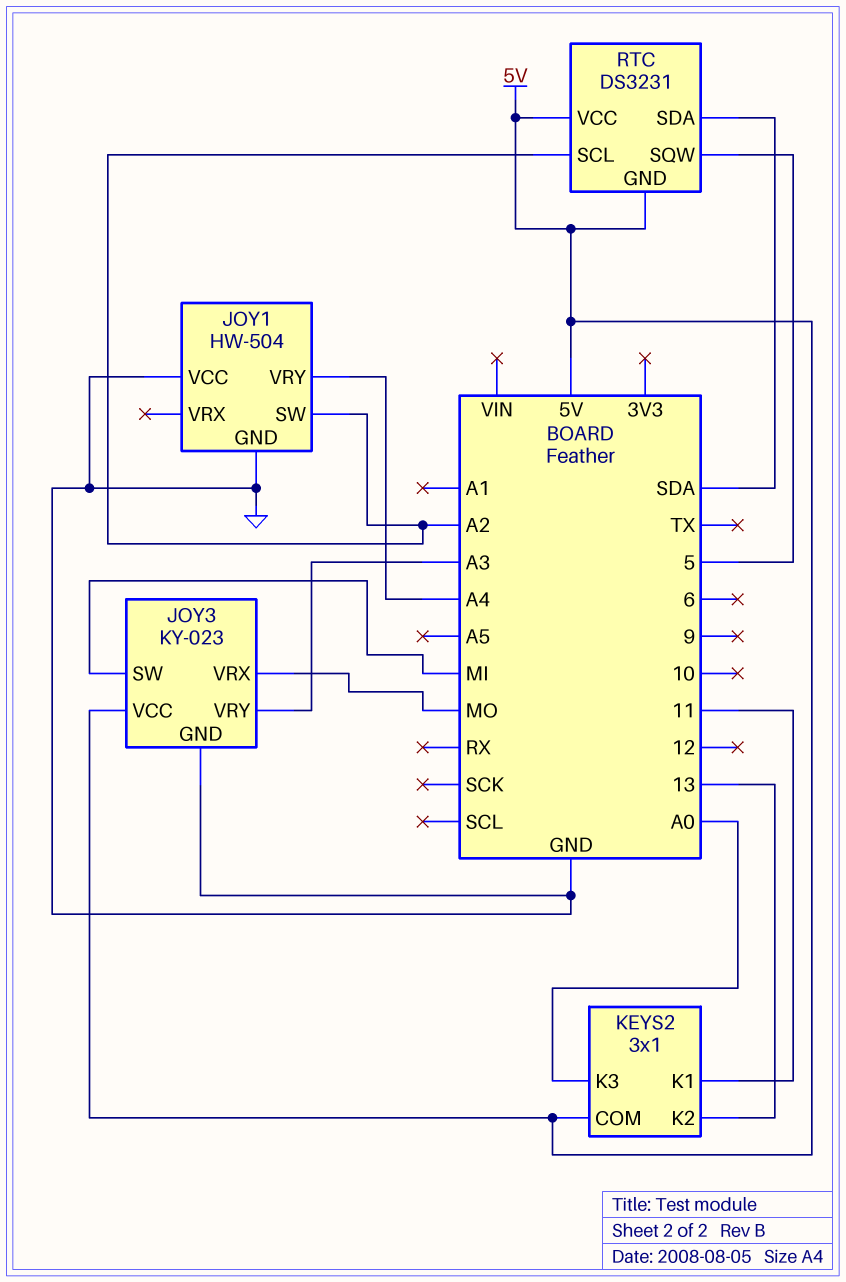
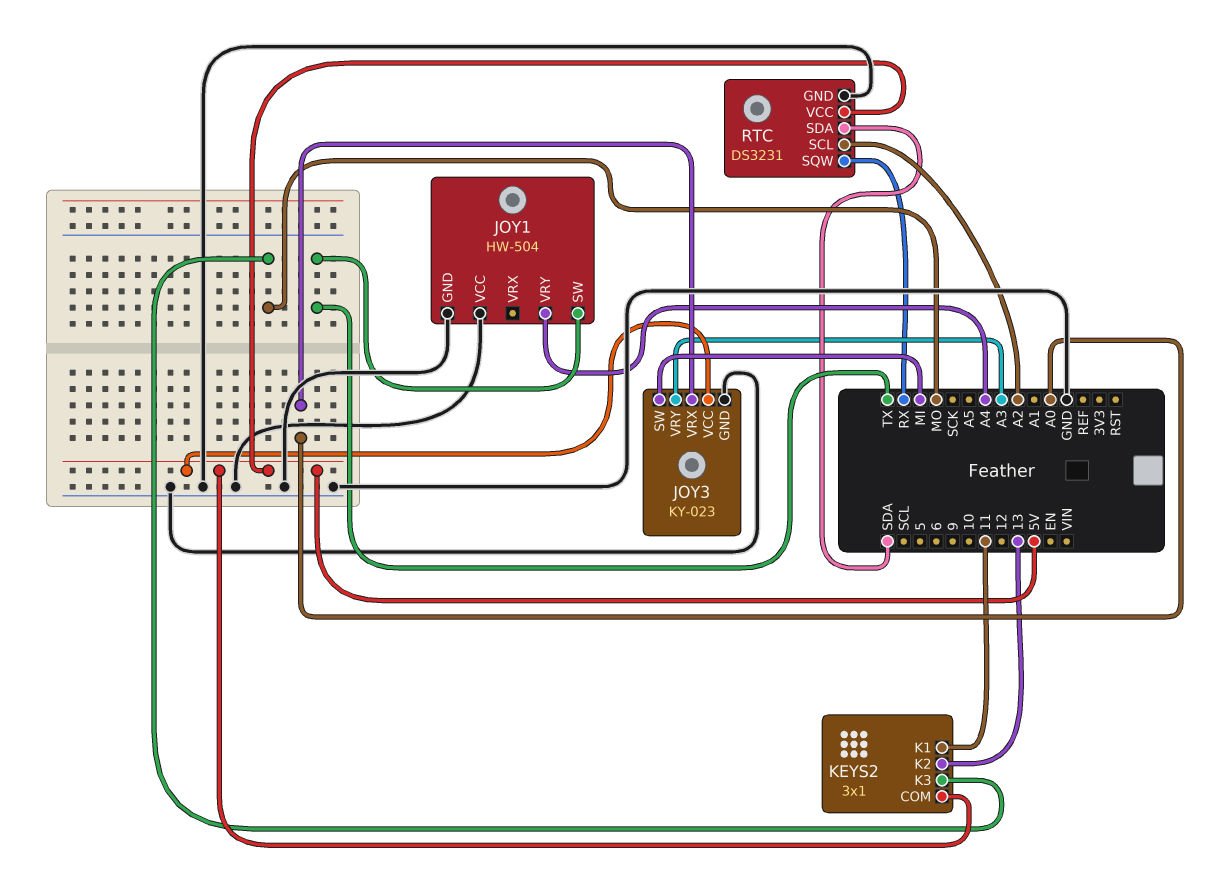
JOY1 pin SW: A2 -> TX
JOY3 pin VRX: MO -> A0
KEYS2 pin K3: A0 -> MO
RTC pin GND: 5V -> GND
RTC pin SQW: 5 -> RX

